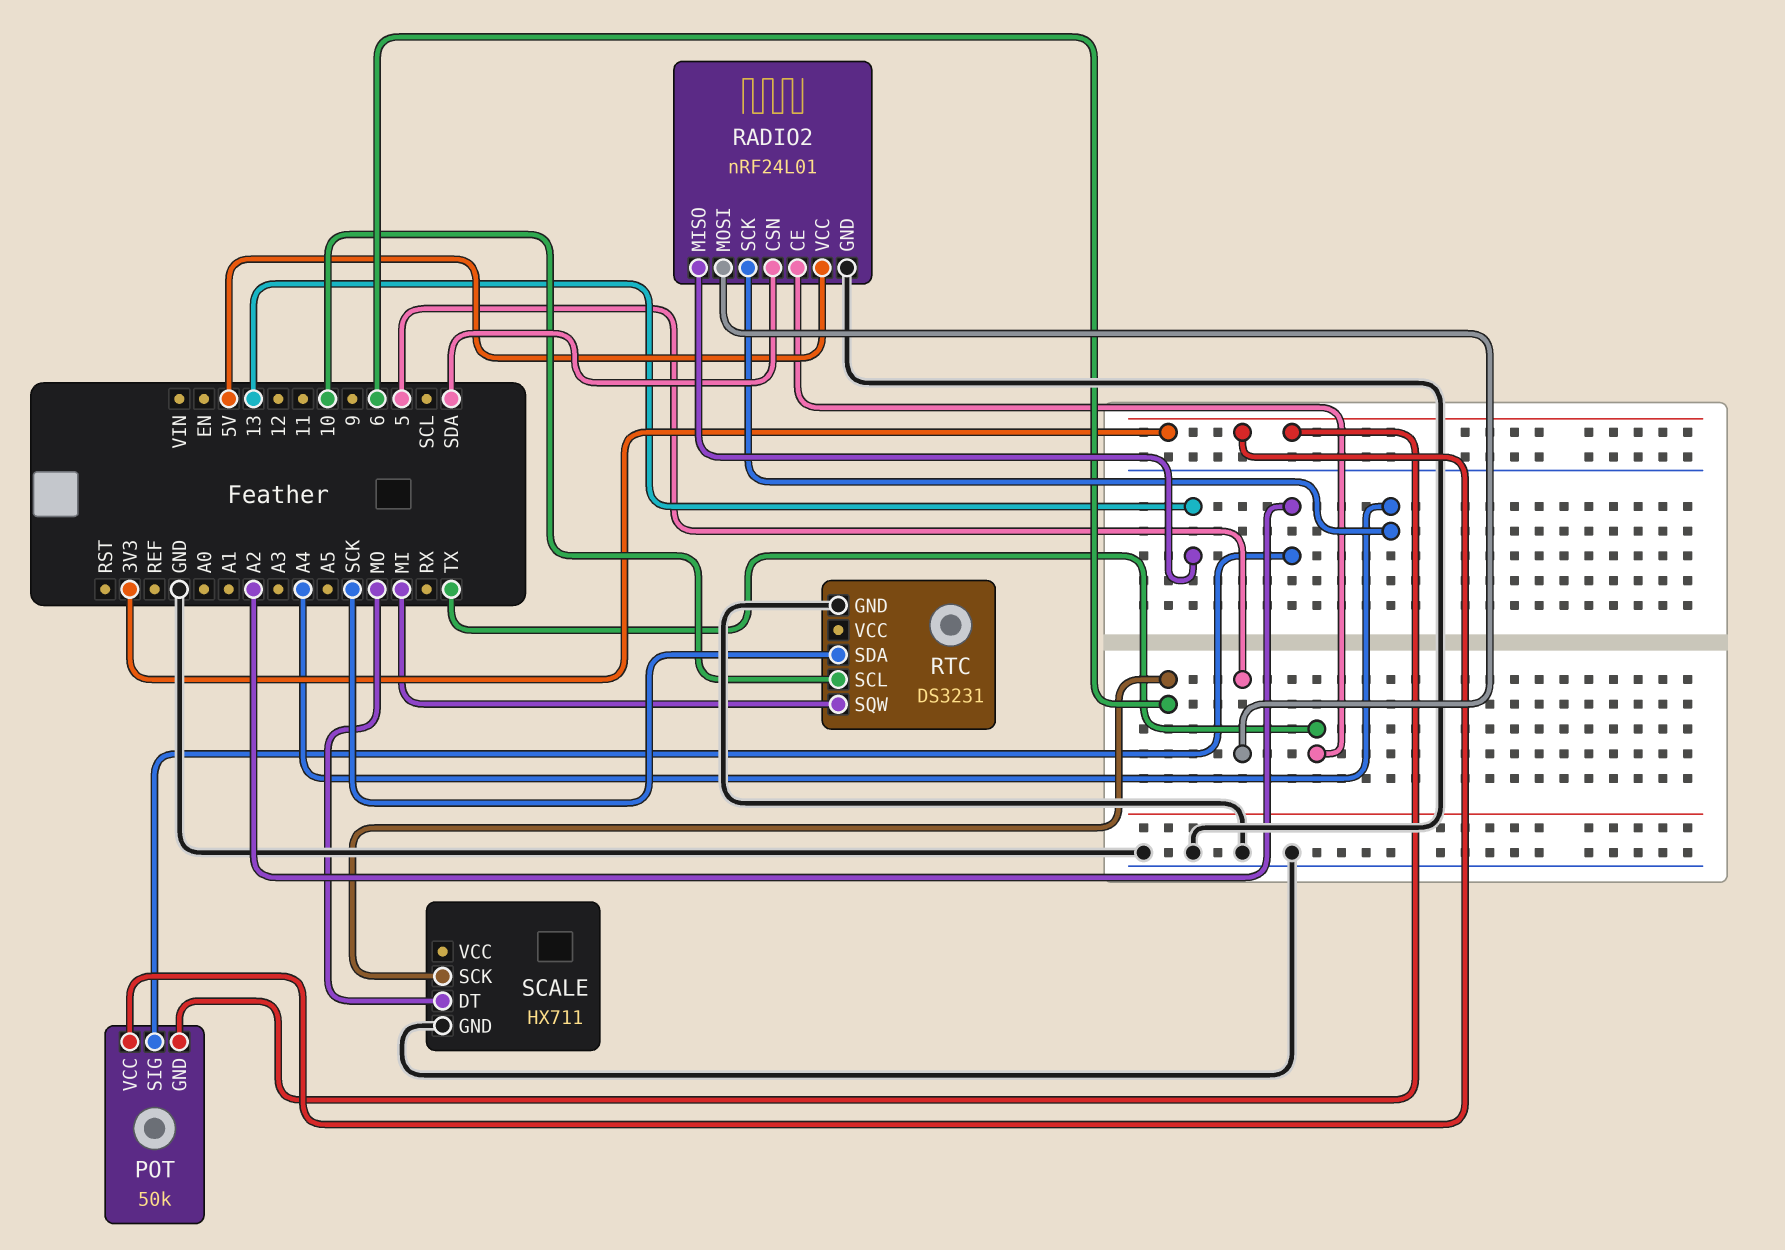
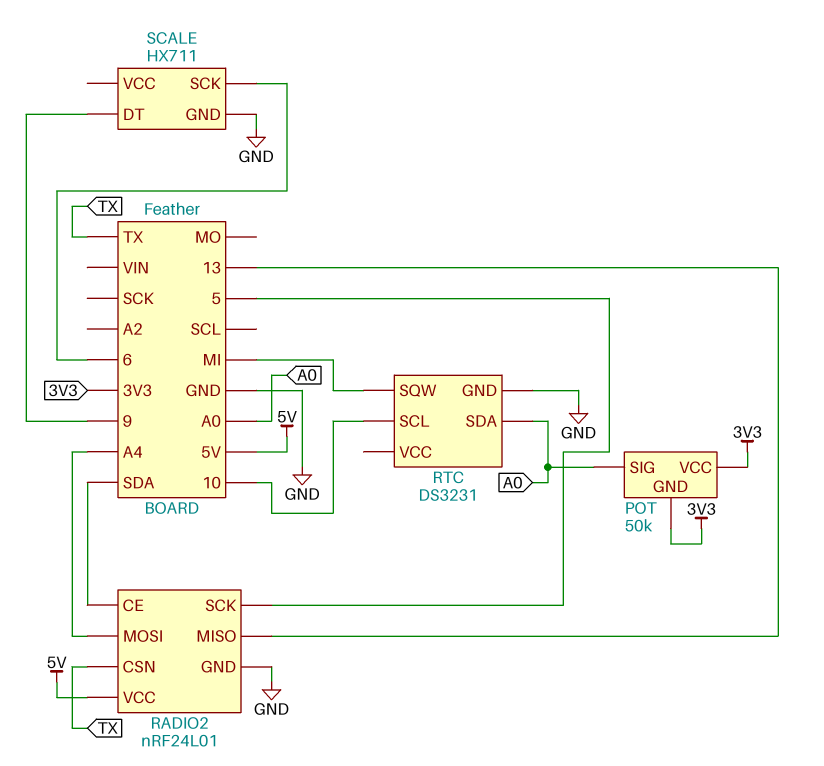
POT pin SIG: A2 -> A0
RADIO2 pin CE: TX -> SDA
RADIO2 pin CSN: SDA -> TX
RADIO2 pin MOSI: 5 -> A4
RADIO2 pin SCK: A4 -> 5
RTC pin SDA: SCK -> A0
SCALE pin DT: MO -> 9

